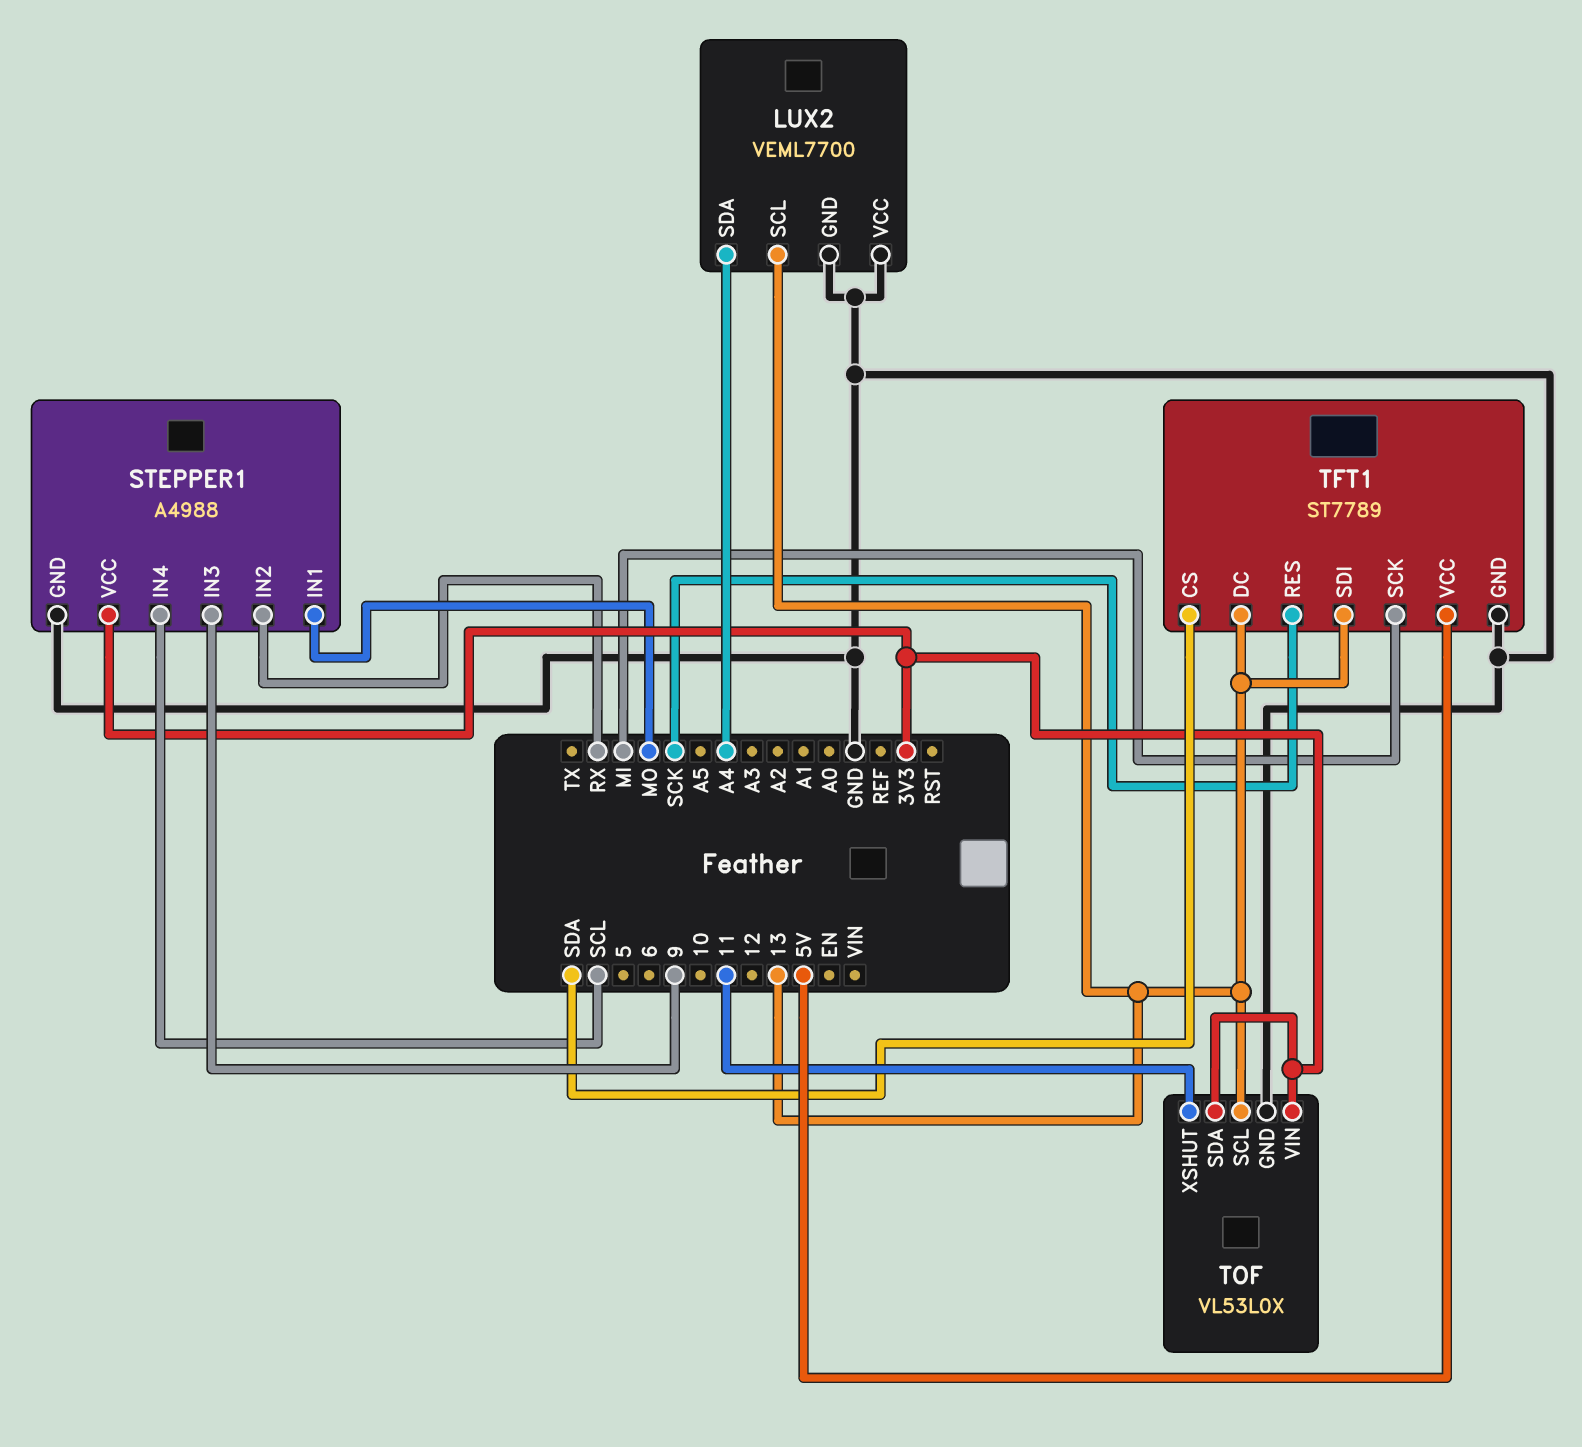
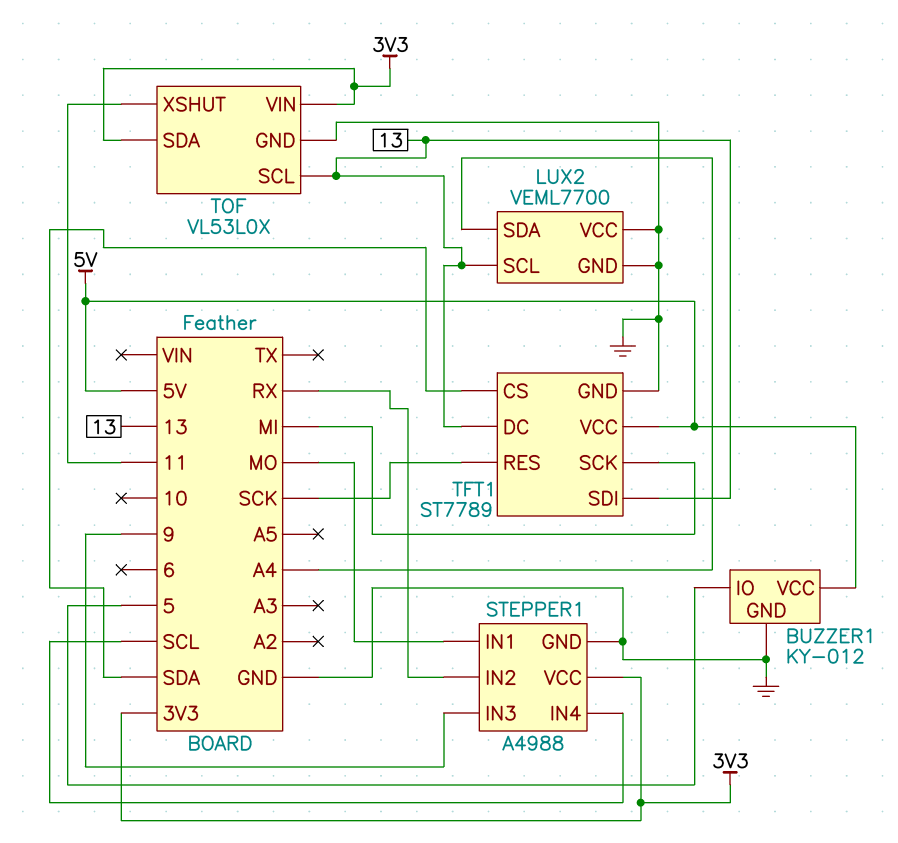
BUZZER1: none -> KY-012
BUZZER1 pin GND: none -> GND
BUZZER1 pin IO: none -> 5
BUZZER1 pin VCC: none -> 5V

